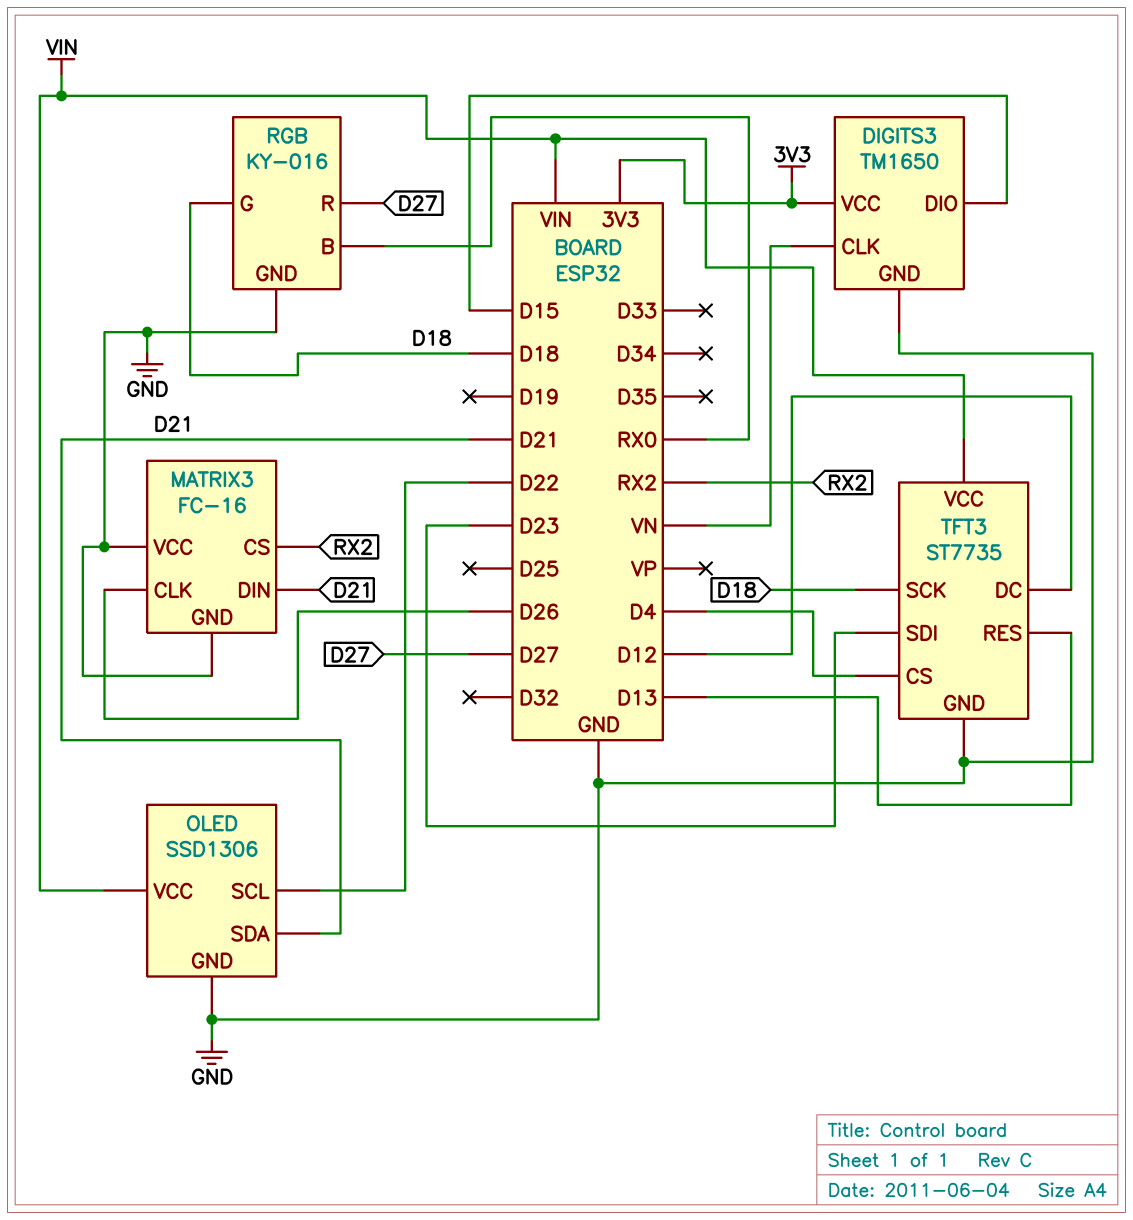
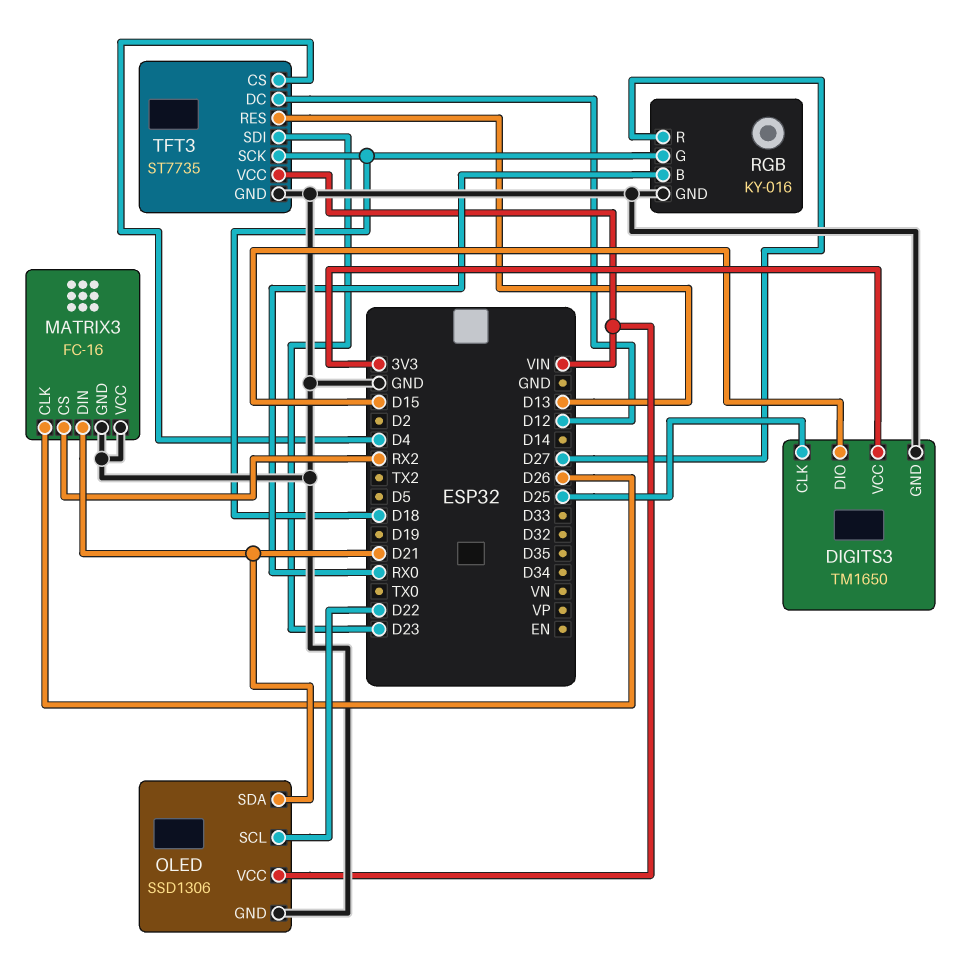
DIGITS3 pin CLK: VN -> D25

